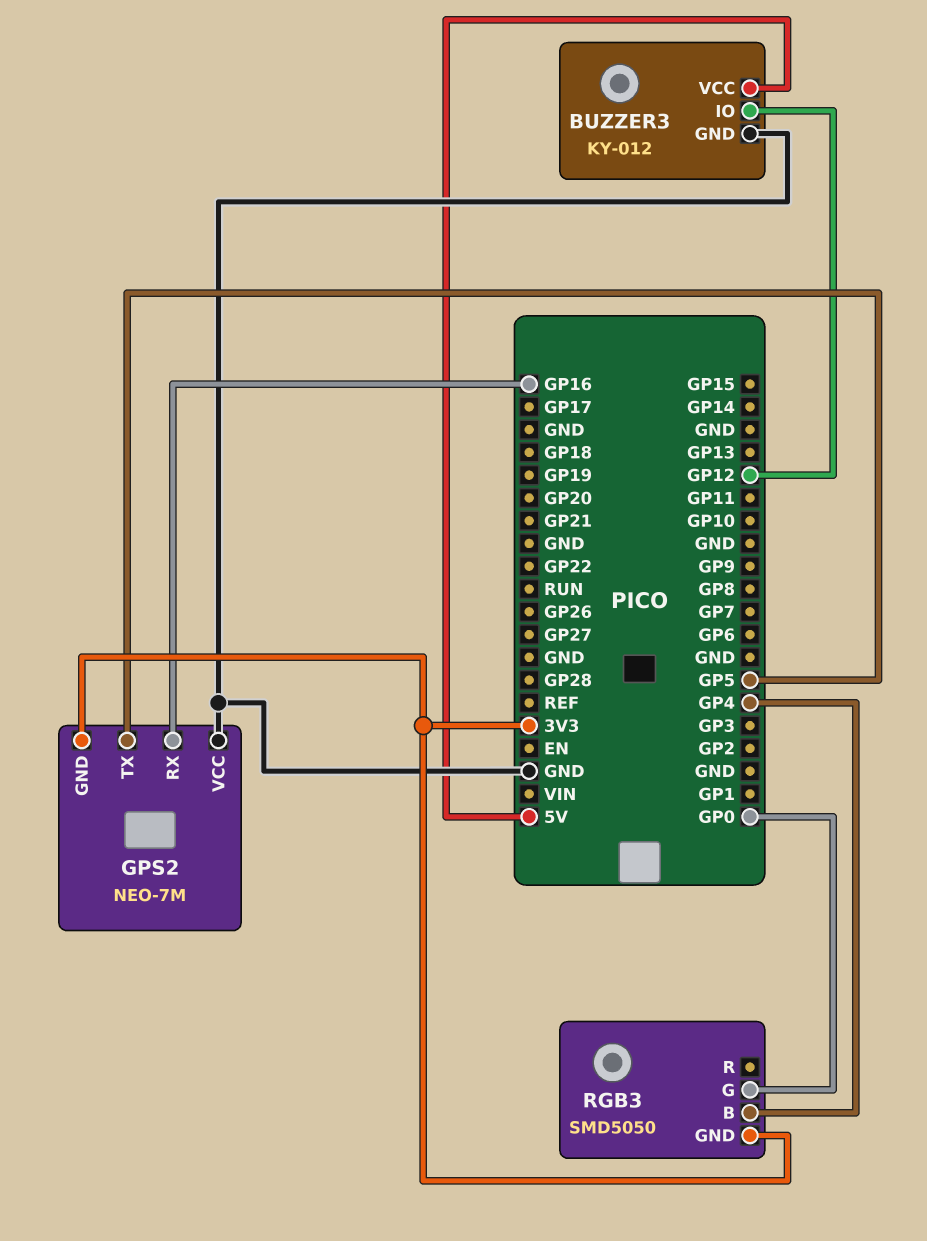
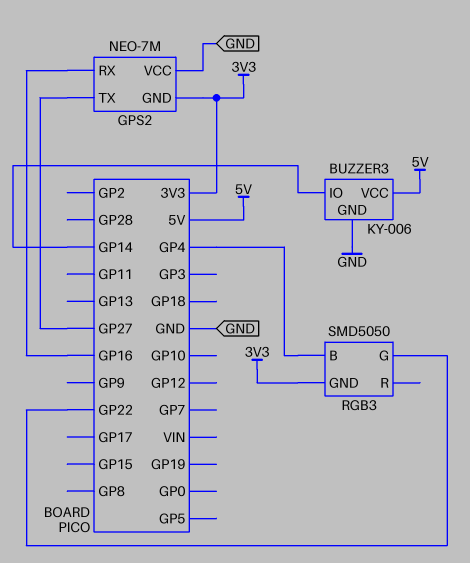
BUZZER3: KY-012 -> KY-006
BUZZER3 pin IO: GP12 -> GP14
GPS2 pin TX: GP5 -> GP27
RGB3 pin G: GP0 -> GP22

